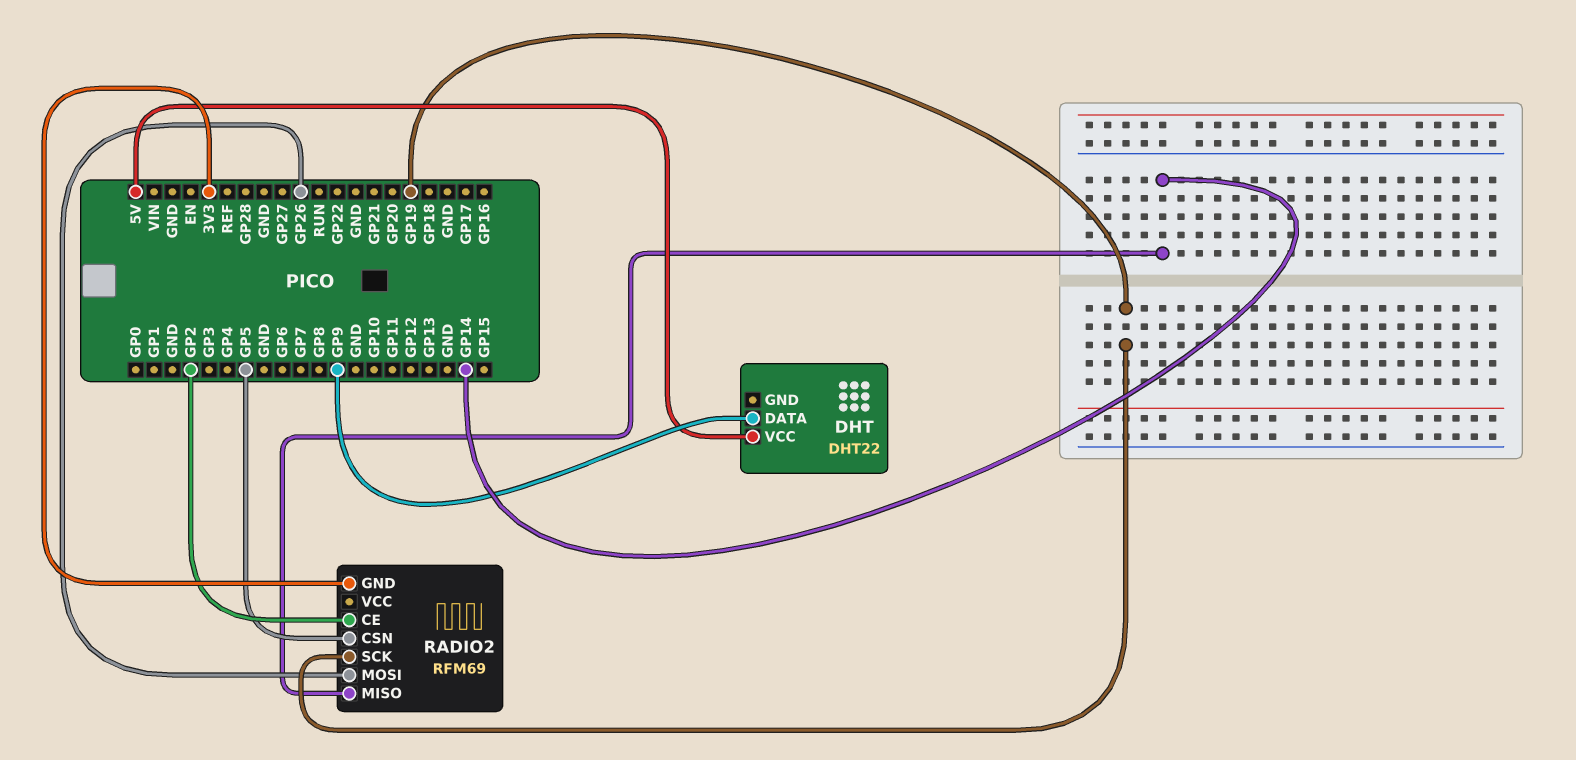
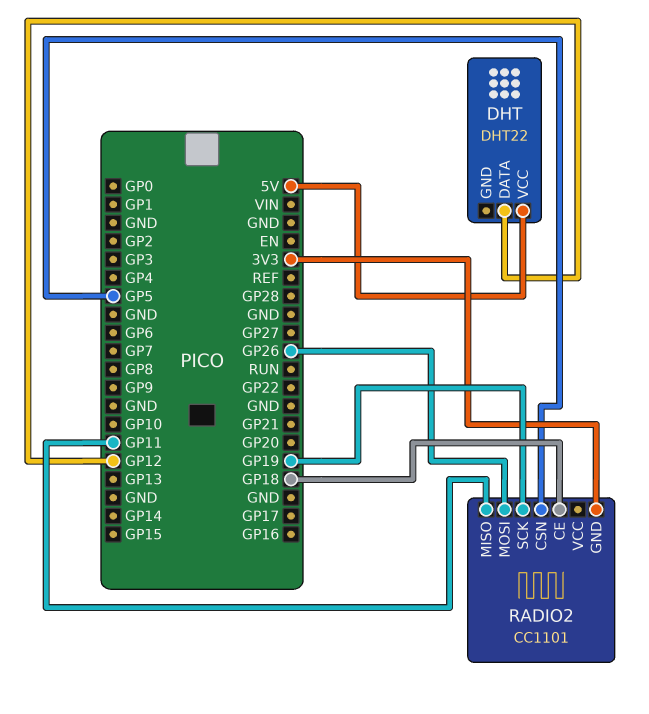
DHT pin DATA: GP9 -> GP12
RADIO2: RFM69 -> CC1101
RADIO2 pin CE: GP2 -> GP18
RADIO2 pin MISO: GP14 -> GP11

